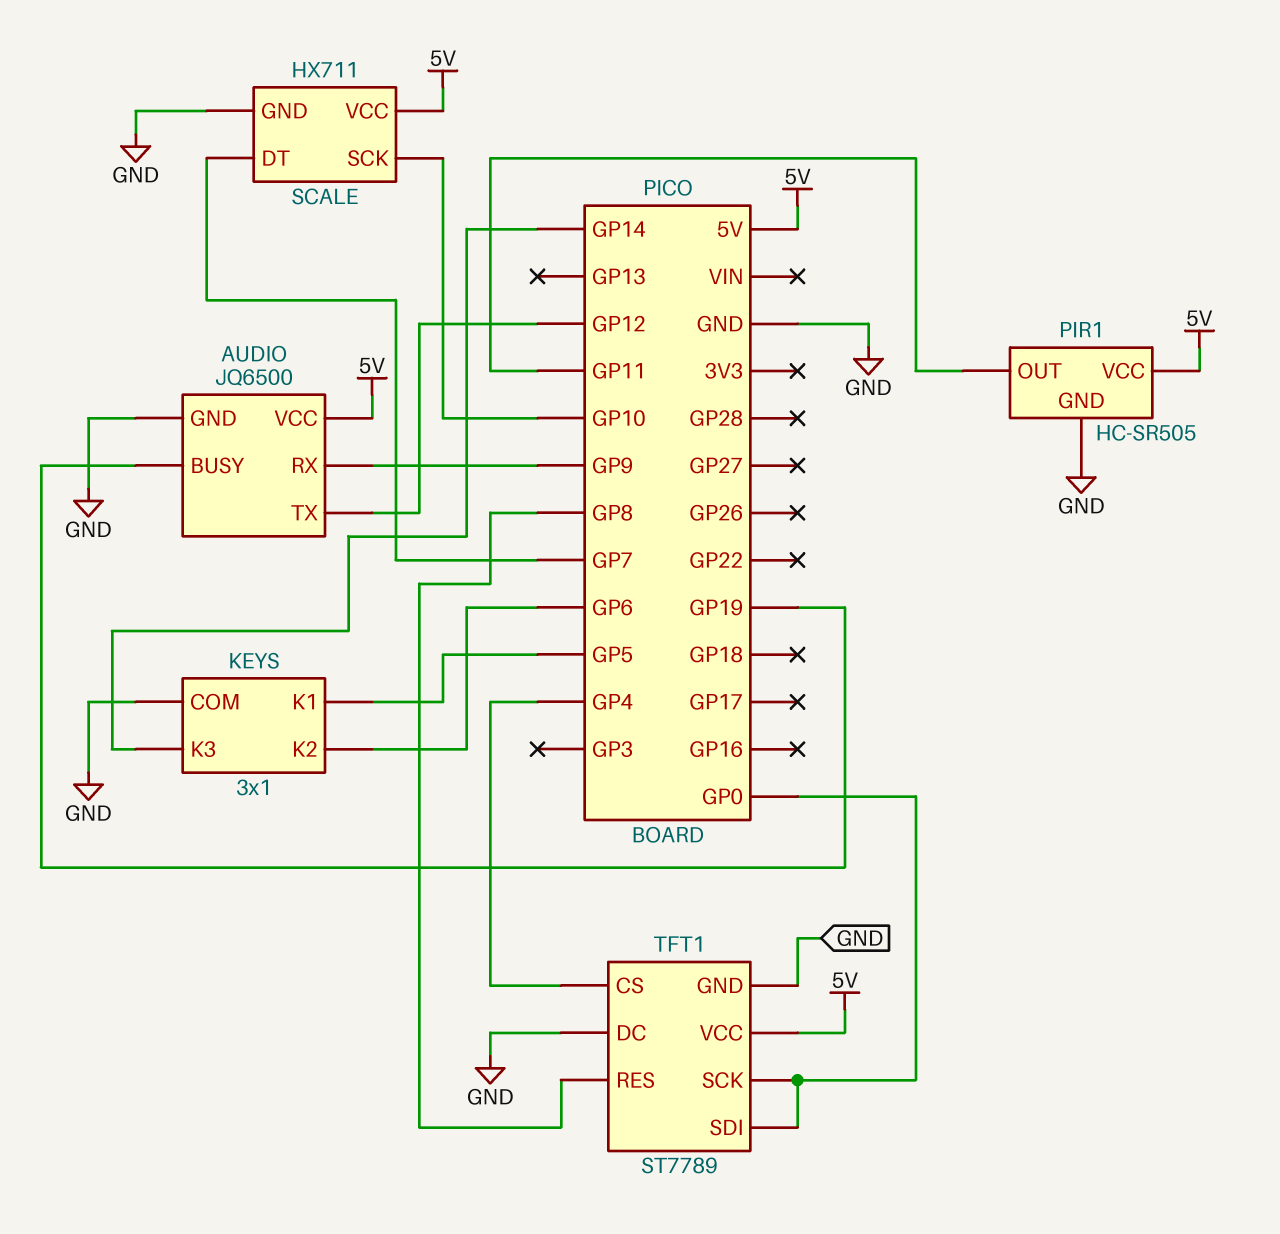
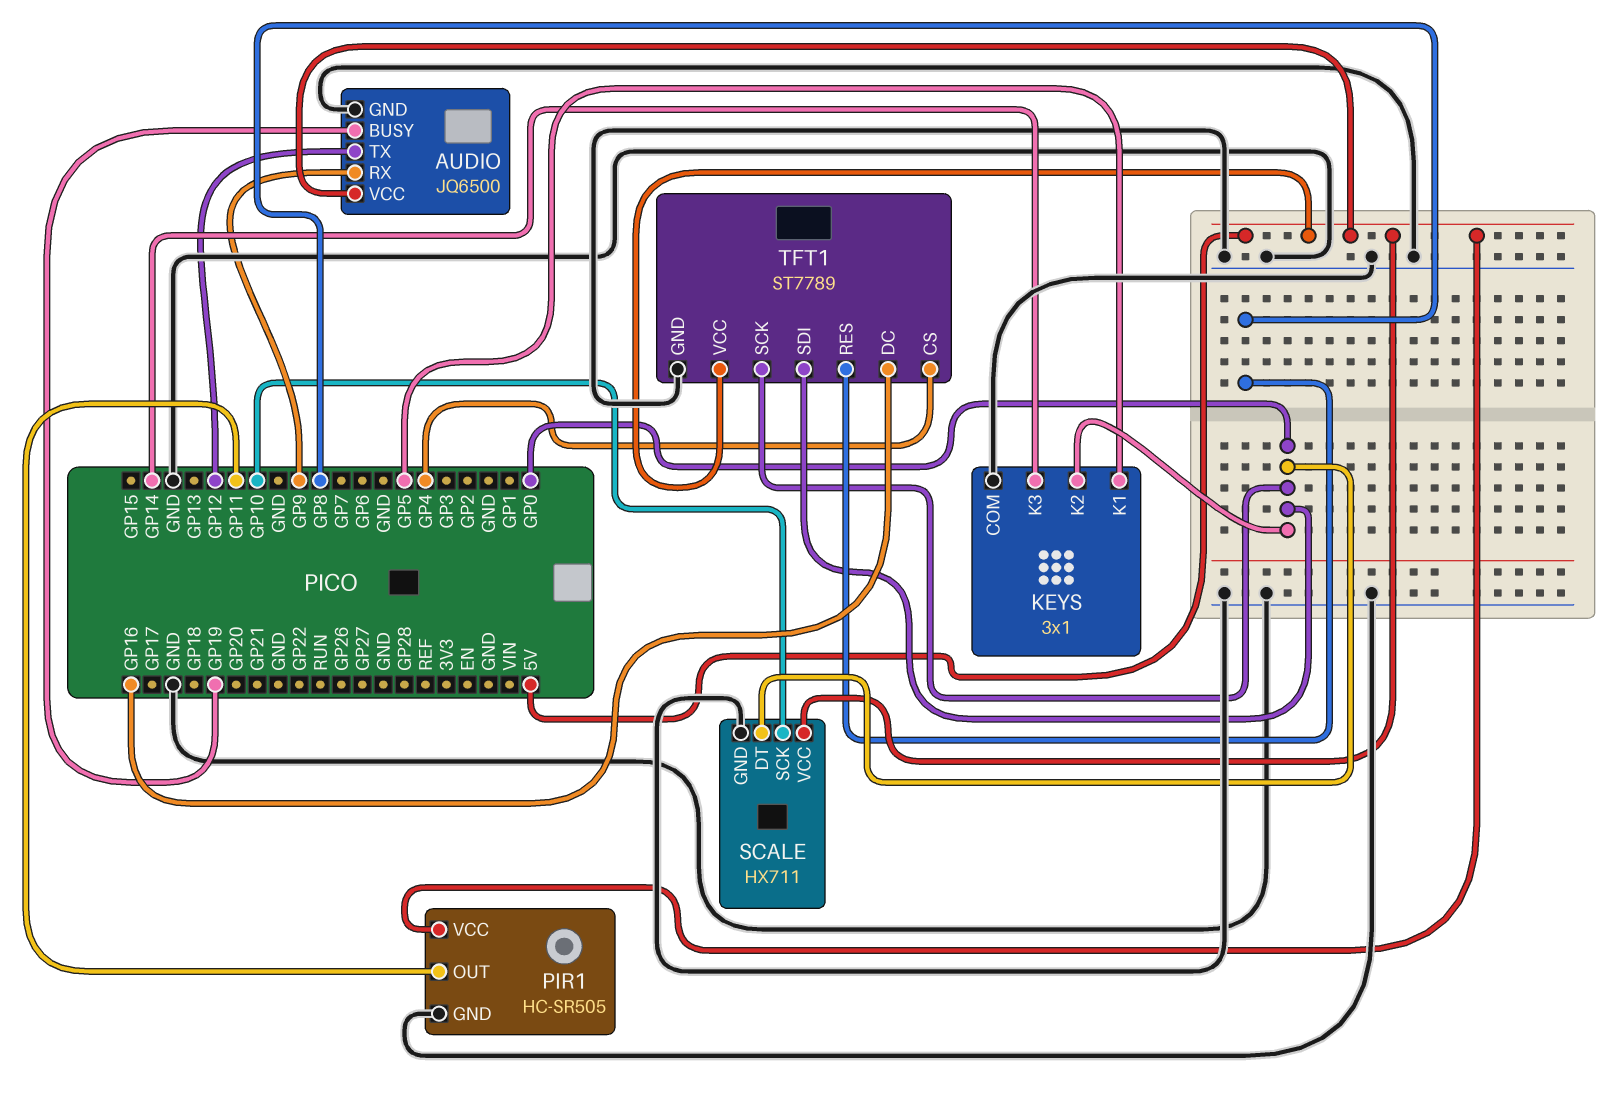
KEYS pin K2: GP6 -> GP0
SCALE pin DT: GP7 -> GP0
TFT1 pin DC: GND -> GP16

